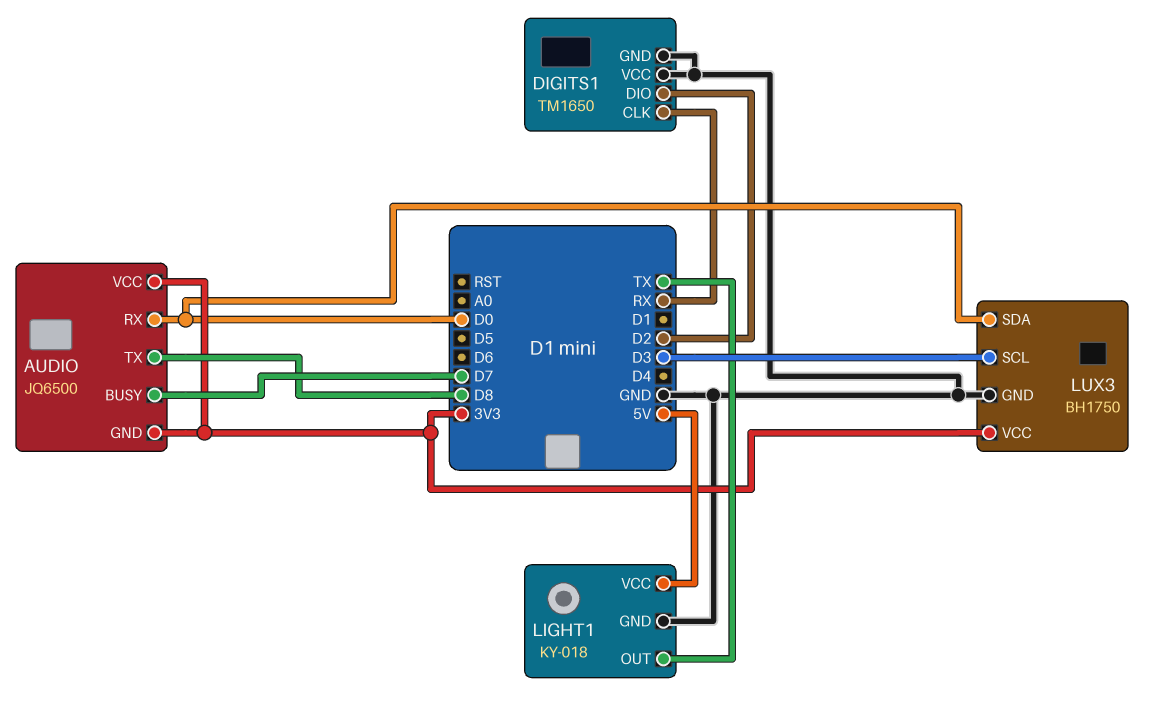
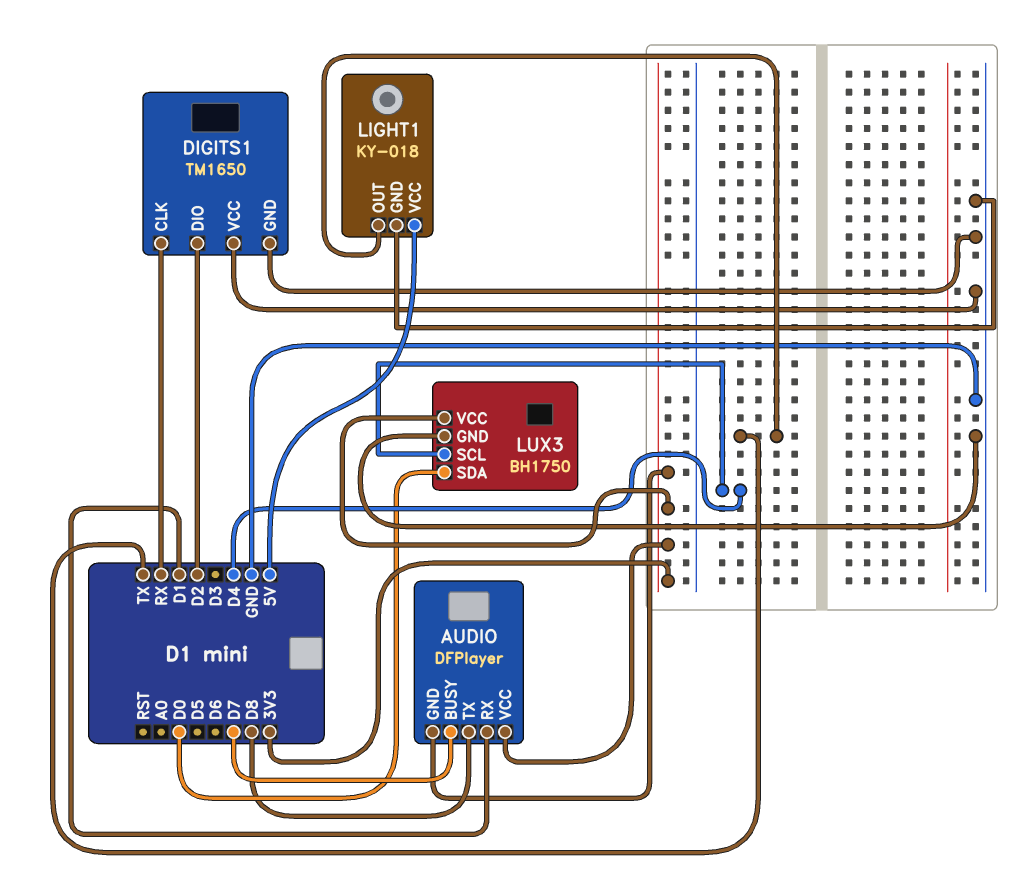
AUDIO: JQ6500 -> DFPlayer
AUDIO pin RX: D0 -> D1
LUX3 pin SCL: D3 -> D4

